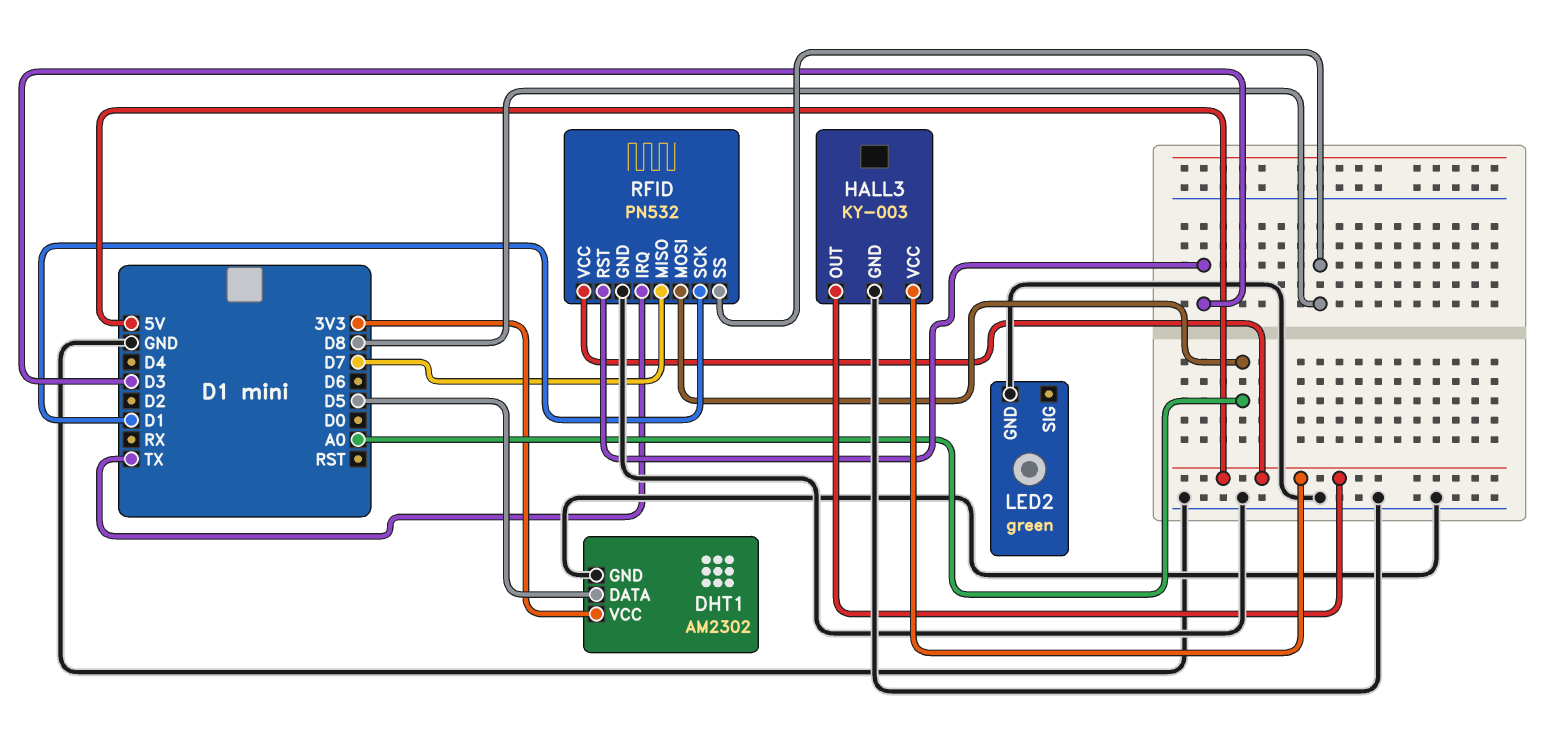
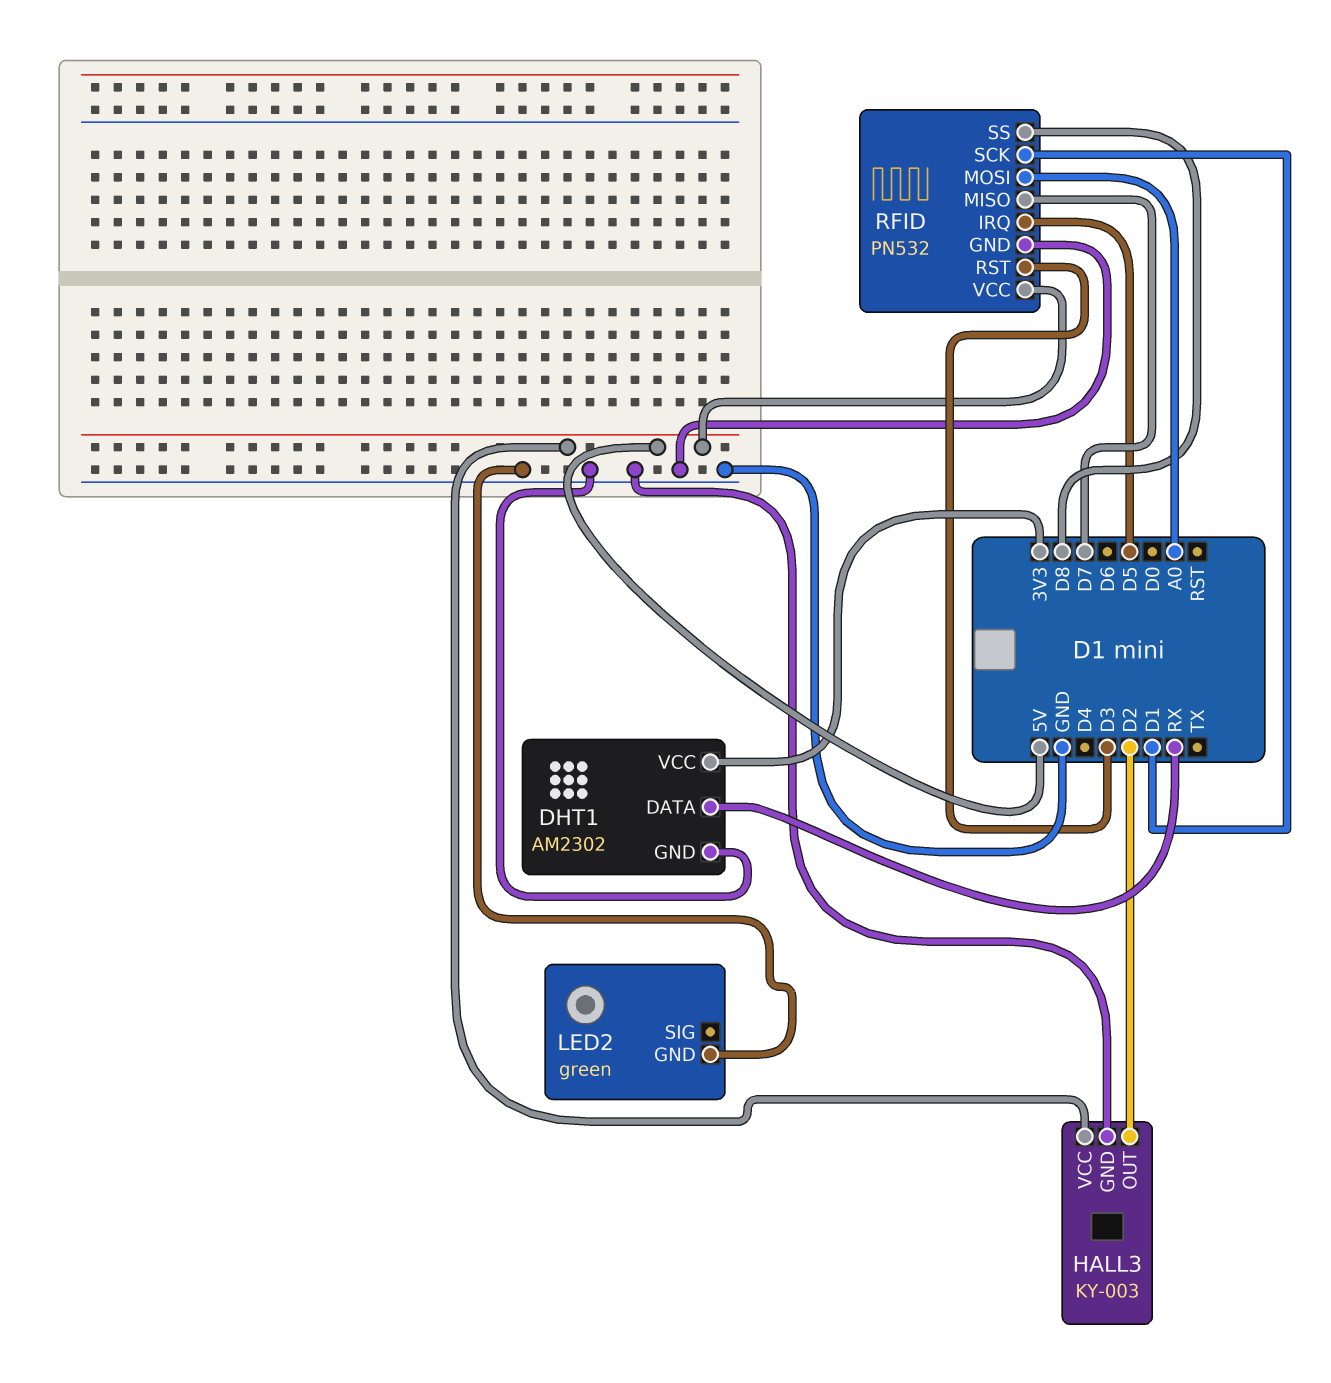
DHT1 pin DATA: D5 -> RX
HALL3 pin OUT: 5V -> D2
RFID pin IRQ: TX -> D5

